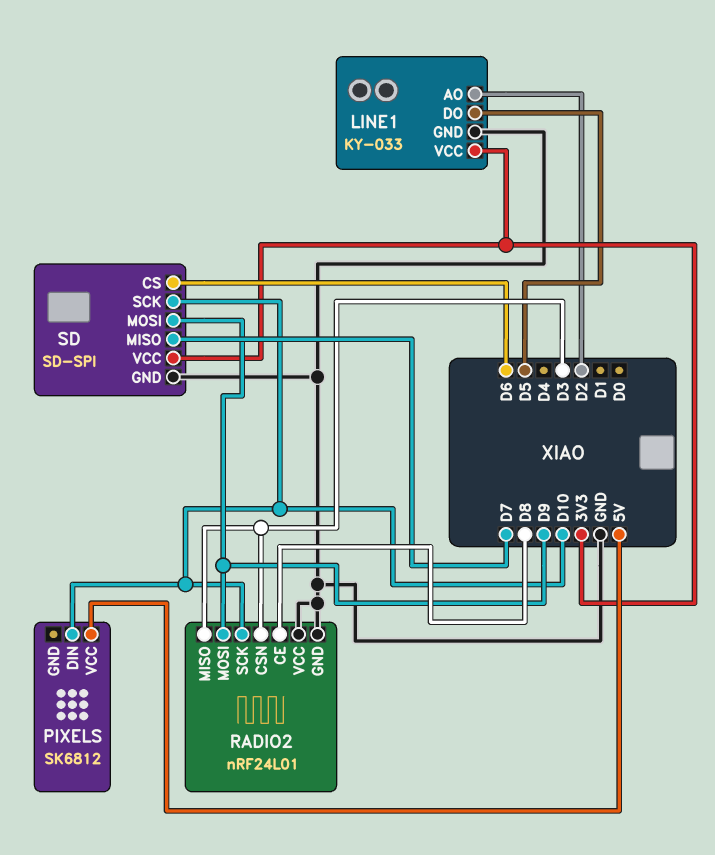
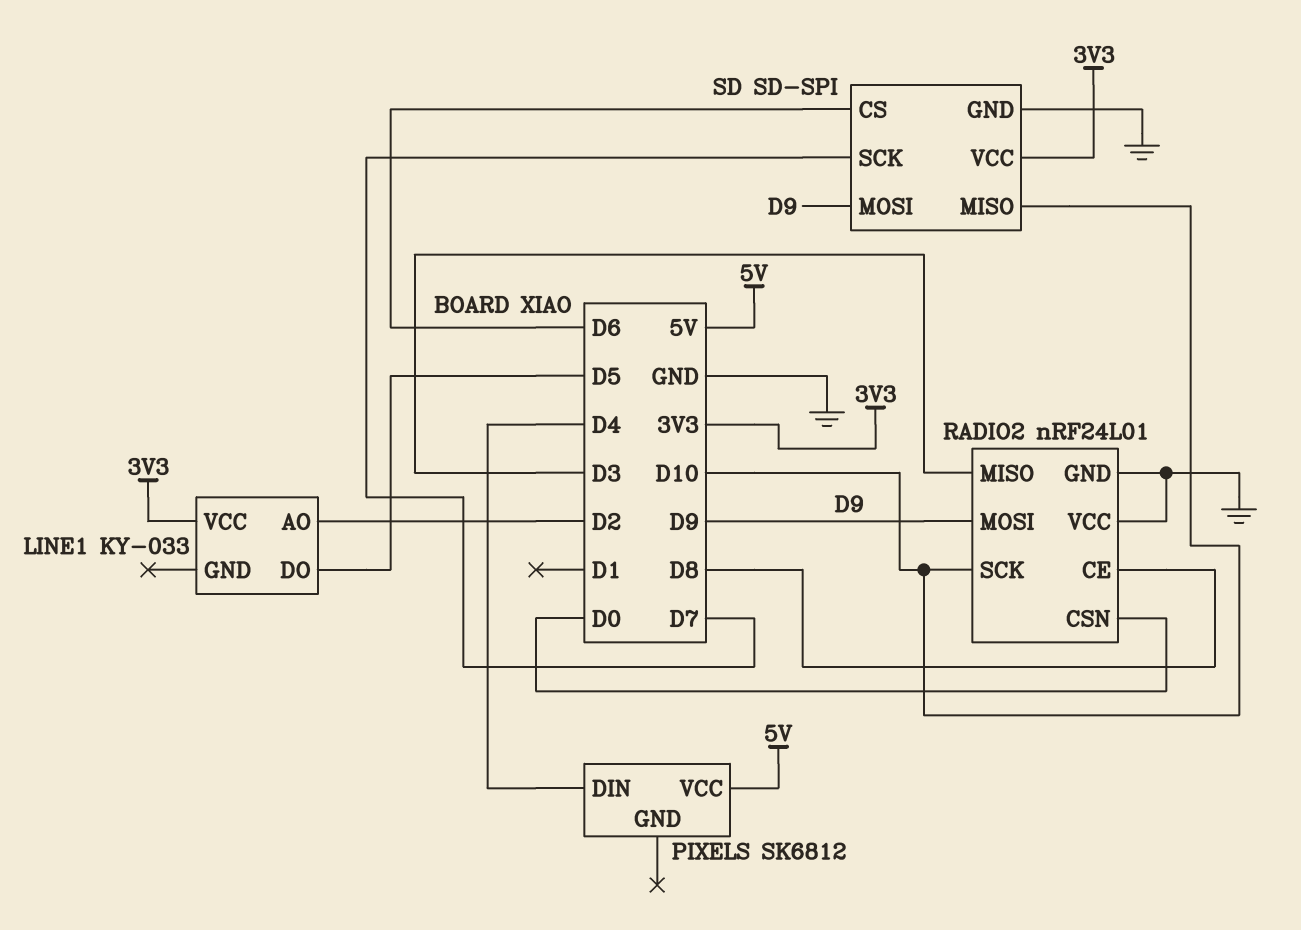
LINE1 pin GND: GND -> none
PIXELS pin DIN: D10 -> D4
RADIO2 pin CSN: D3 -> D0
SD pin MISO: D7 -> D10
SD pin SCK: D10 -> D7

